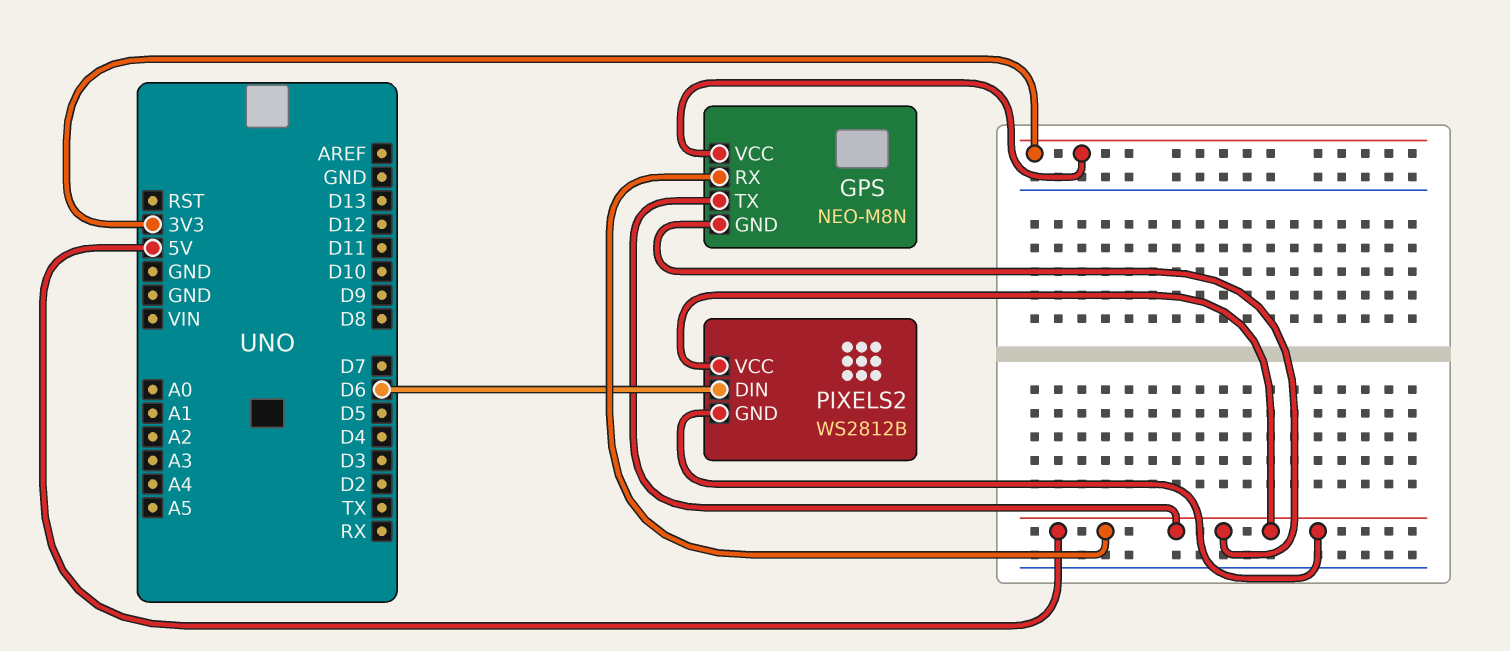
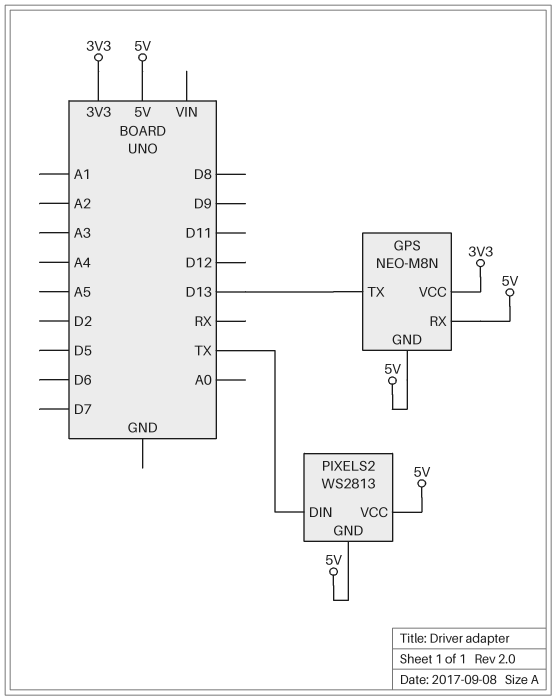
GPS pin TX: 5V -> D13
PIXELS2: WS2812B -> WS2813
PIXELS2 pin DIN: D6 -> TX

